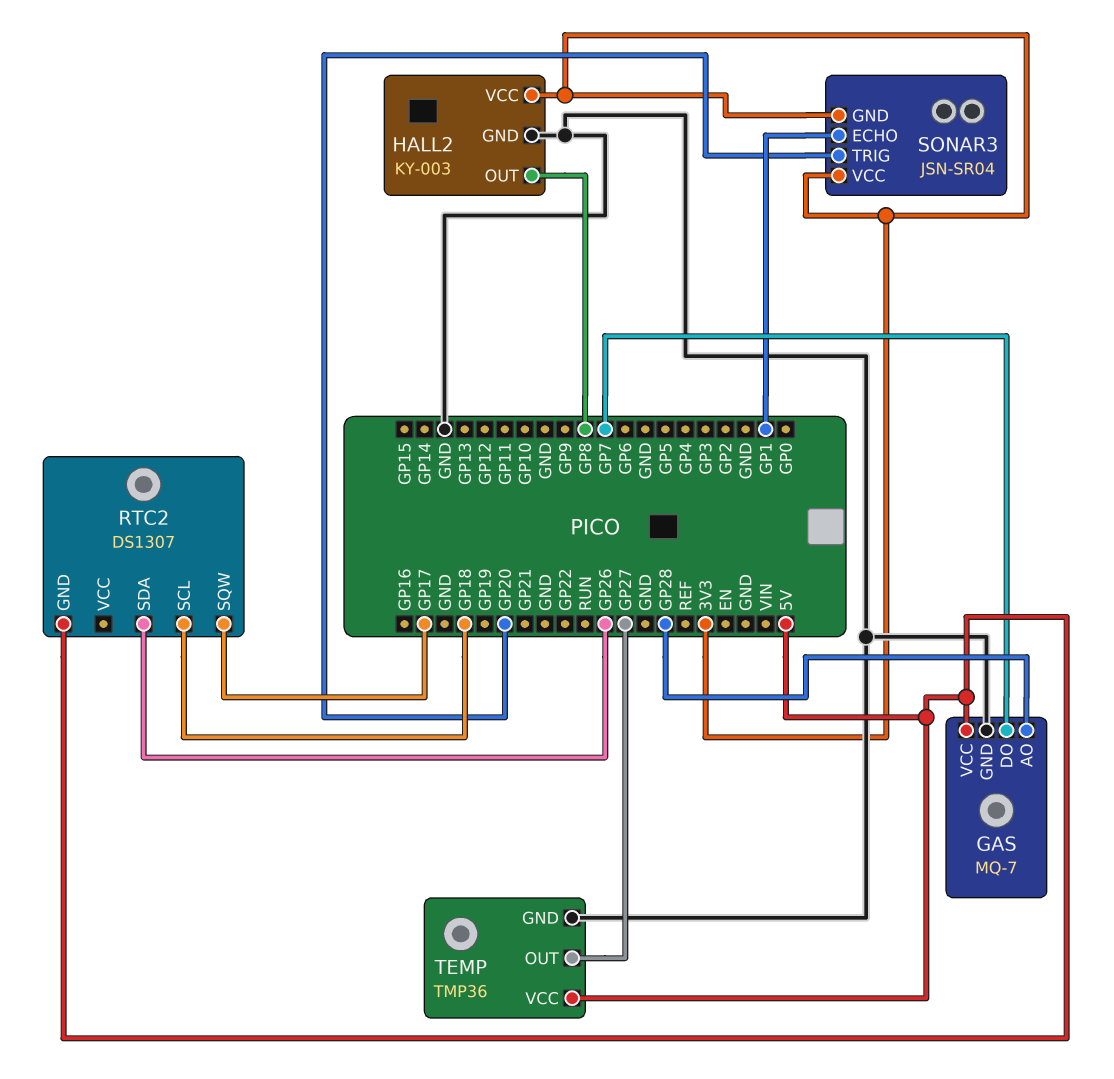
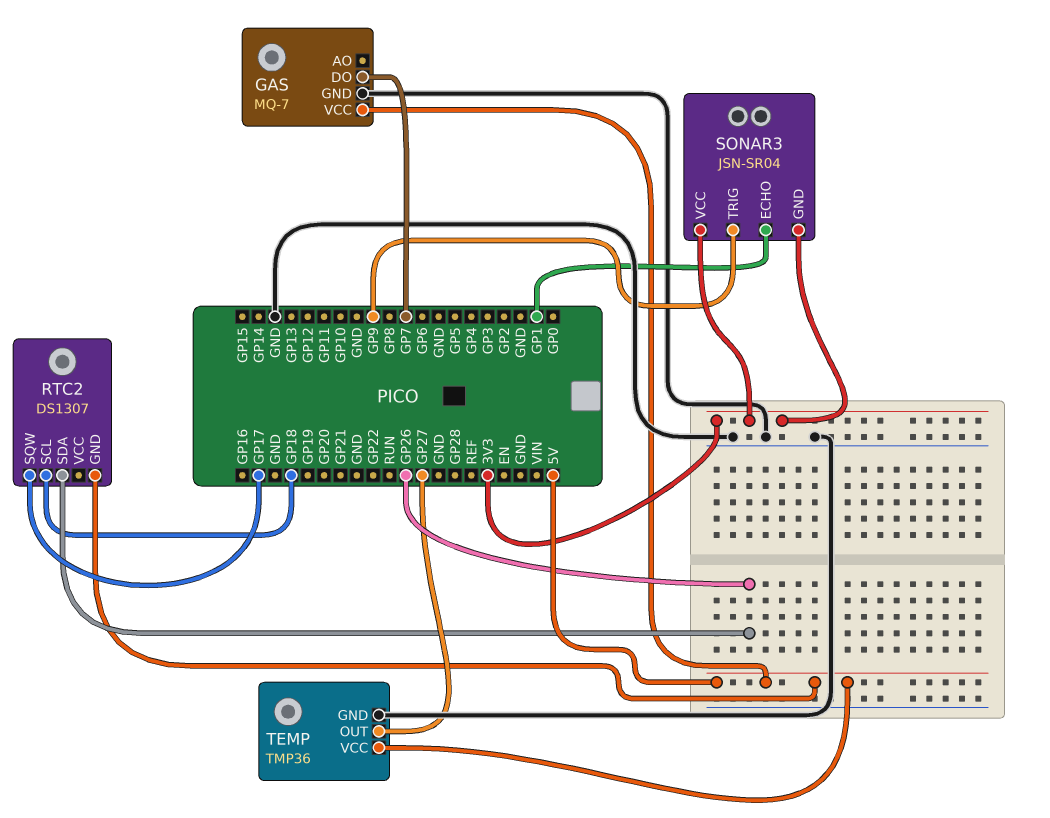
GAS pin AO: GP28 -> none
HALL2: KY-003 -> none
HALL2 pin GND: GND -> none
HALL2 pin OUT: GP8 -> none
HALL2 pin VCC: 3V3 -> none
SONAR3 pin TRIG: GP20 -> GP9

